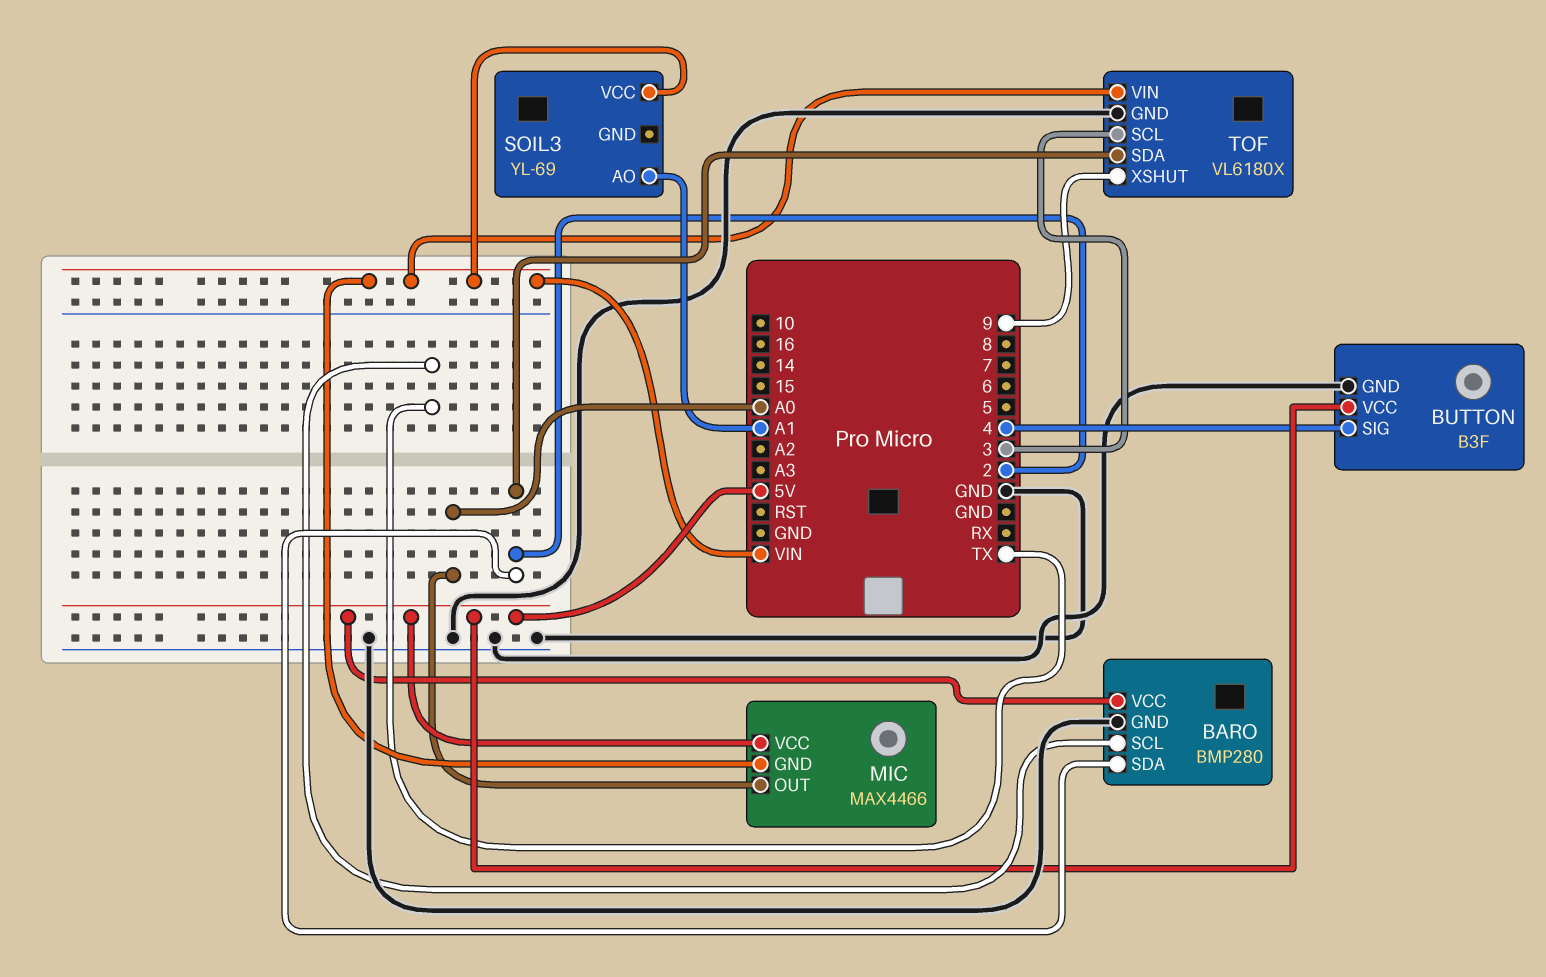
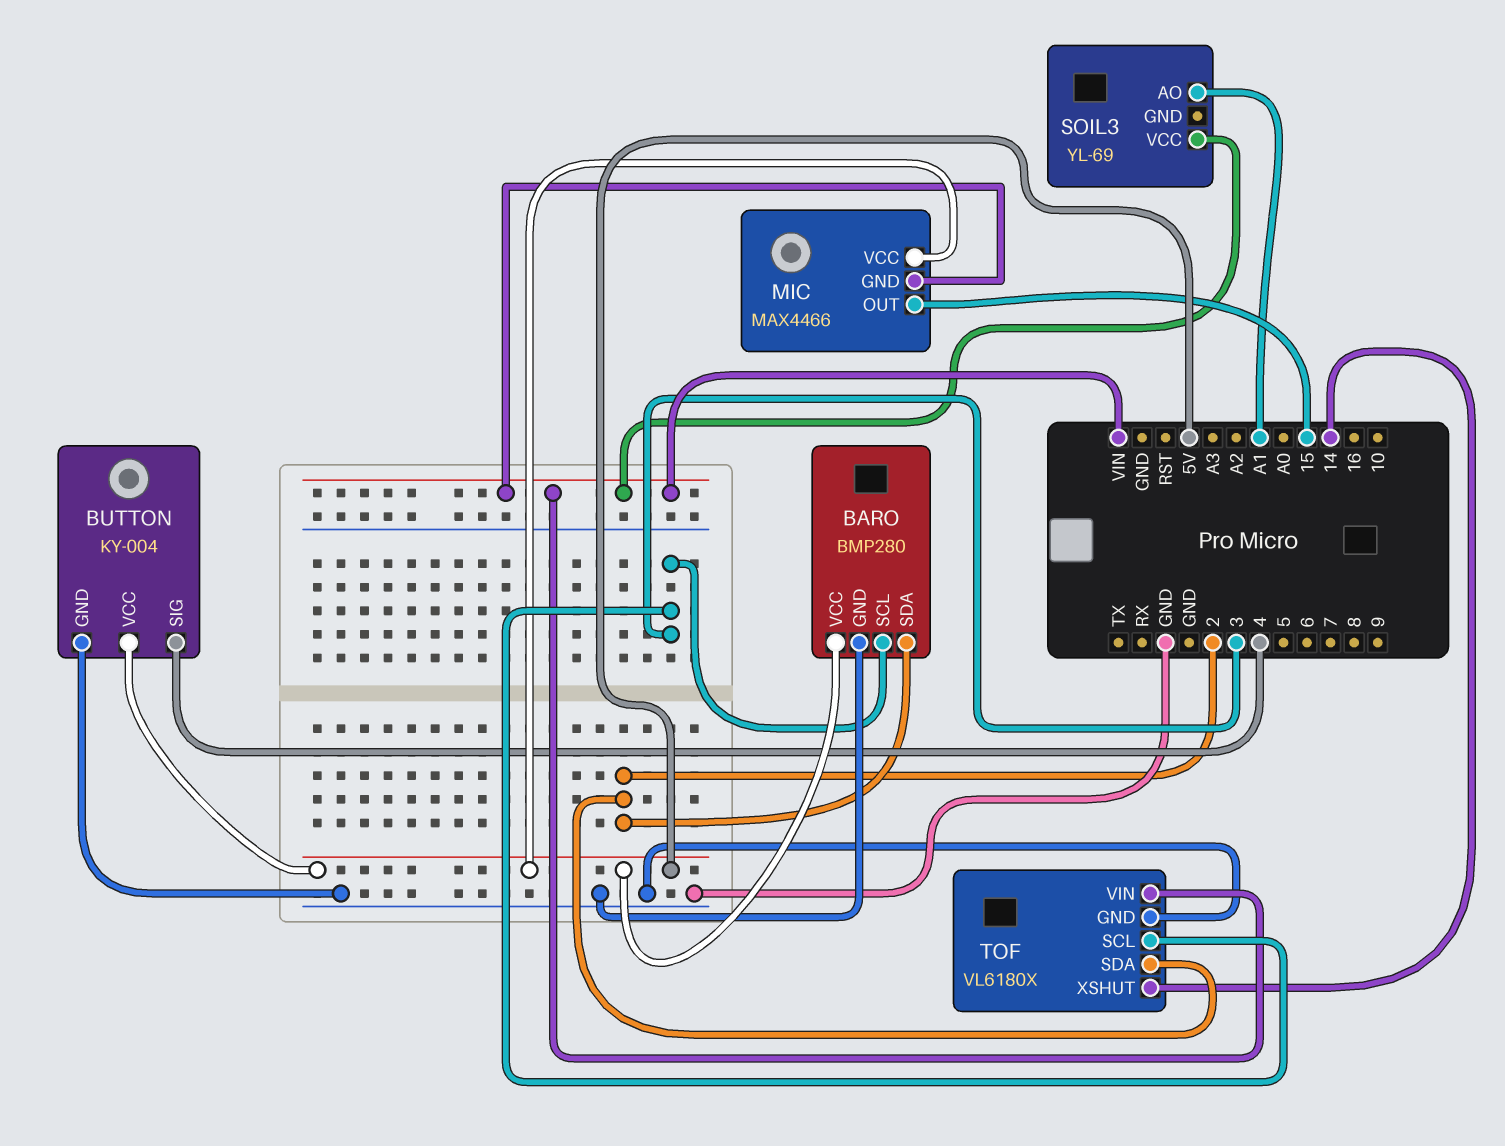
BARO pin SCL: TX -> 3
BUTTON: B3F -> KY-004
MIC pin OUT: A0 -> 15
TOF pin XSHUT: 9 -> 14

